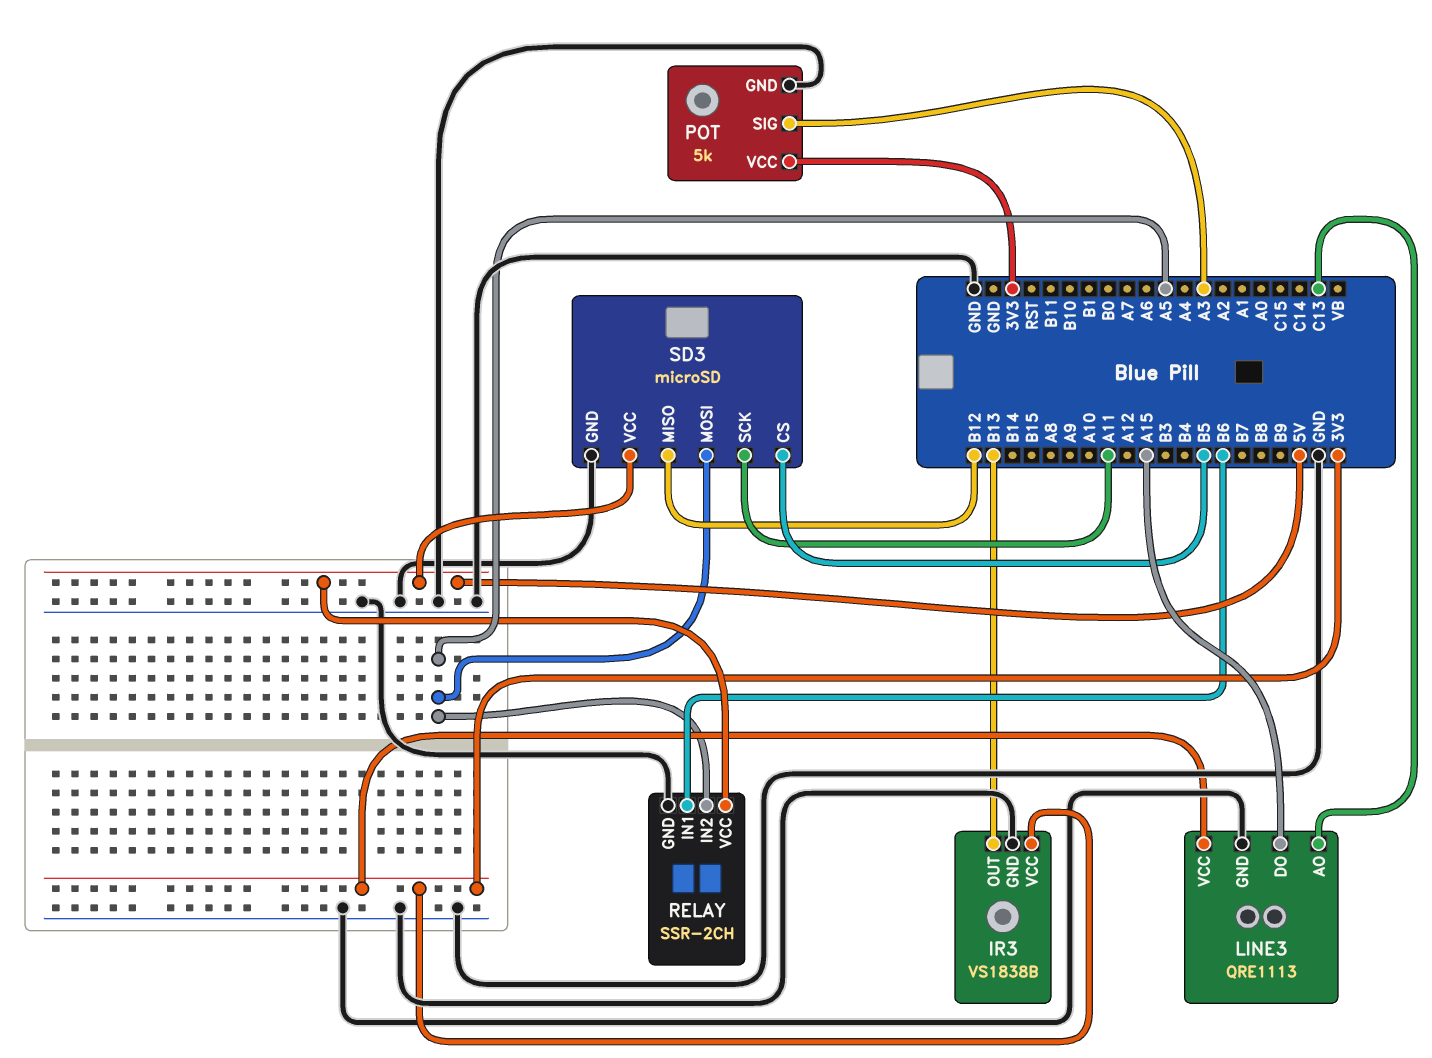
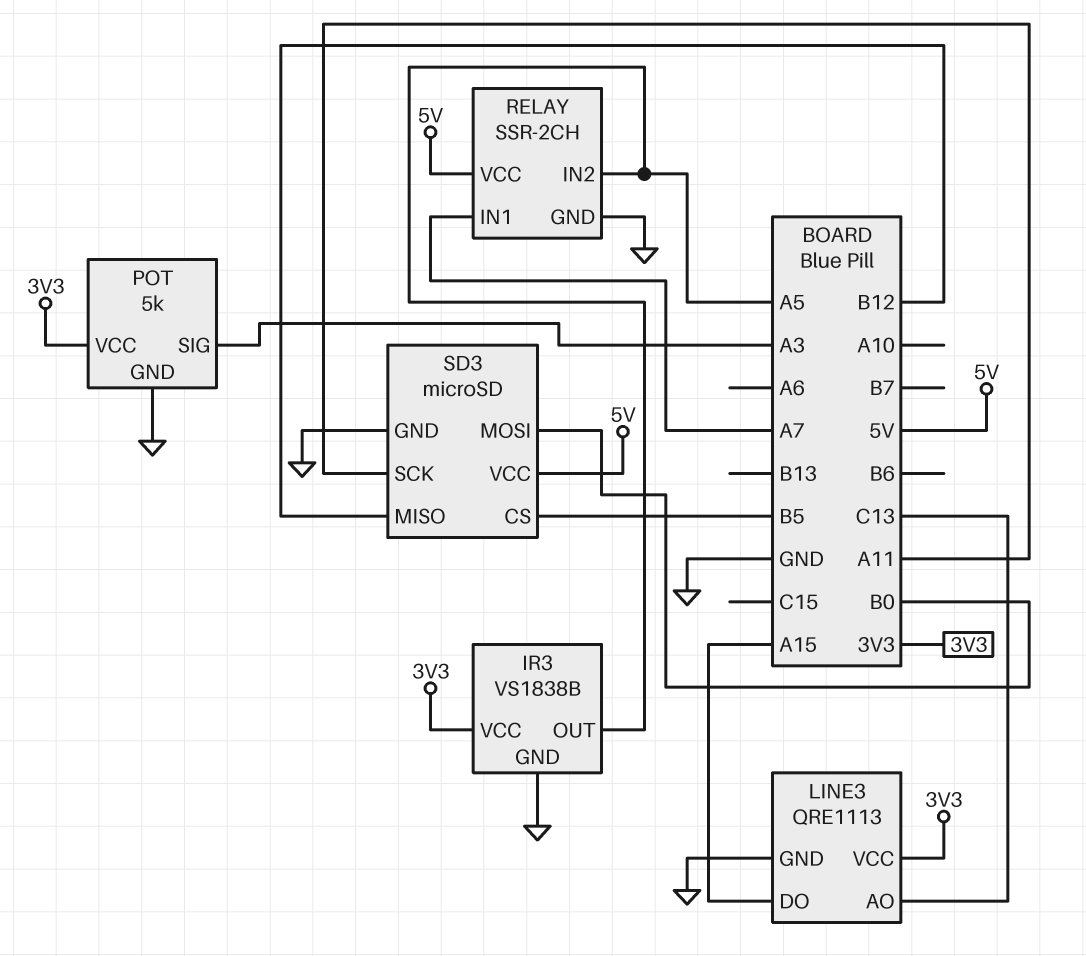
IR3 pin OUT: B13 -> A5
RELAY pin IN1: B6 -> A7
SD3 pin MOSI: A5 -> B0

